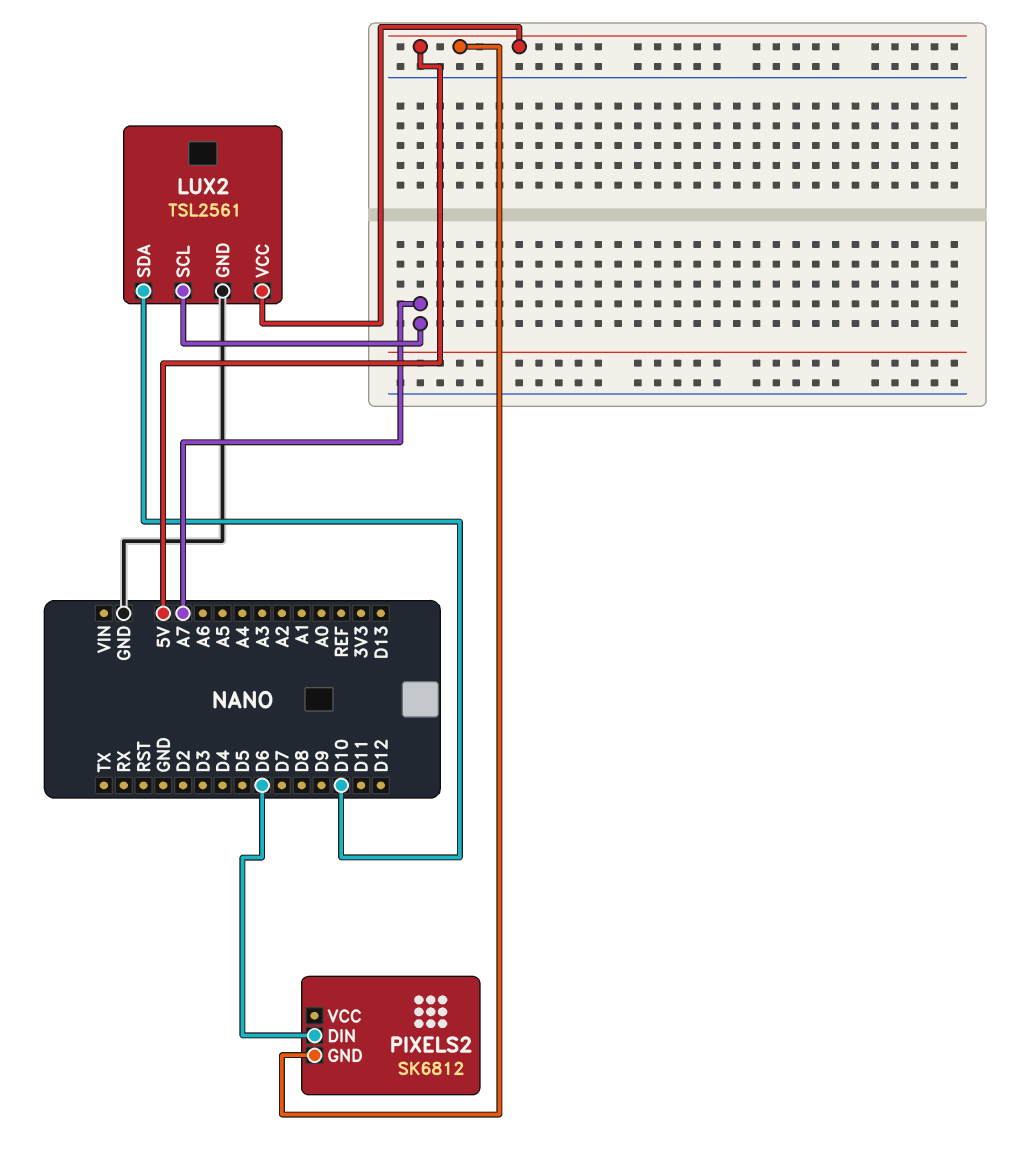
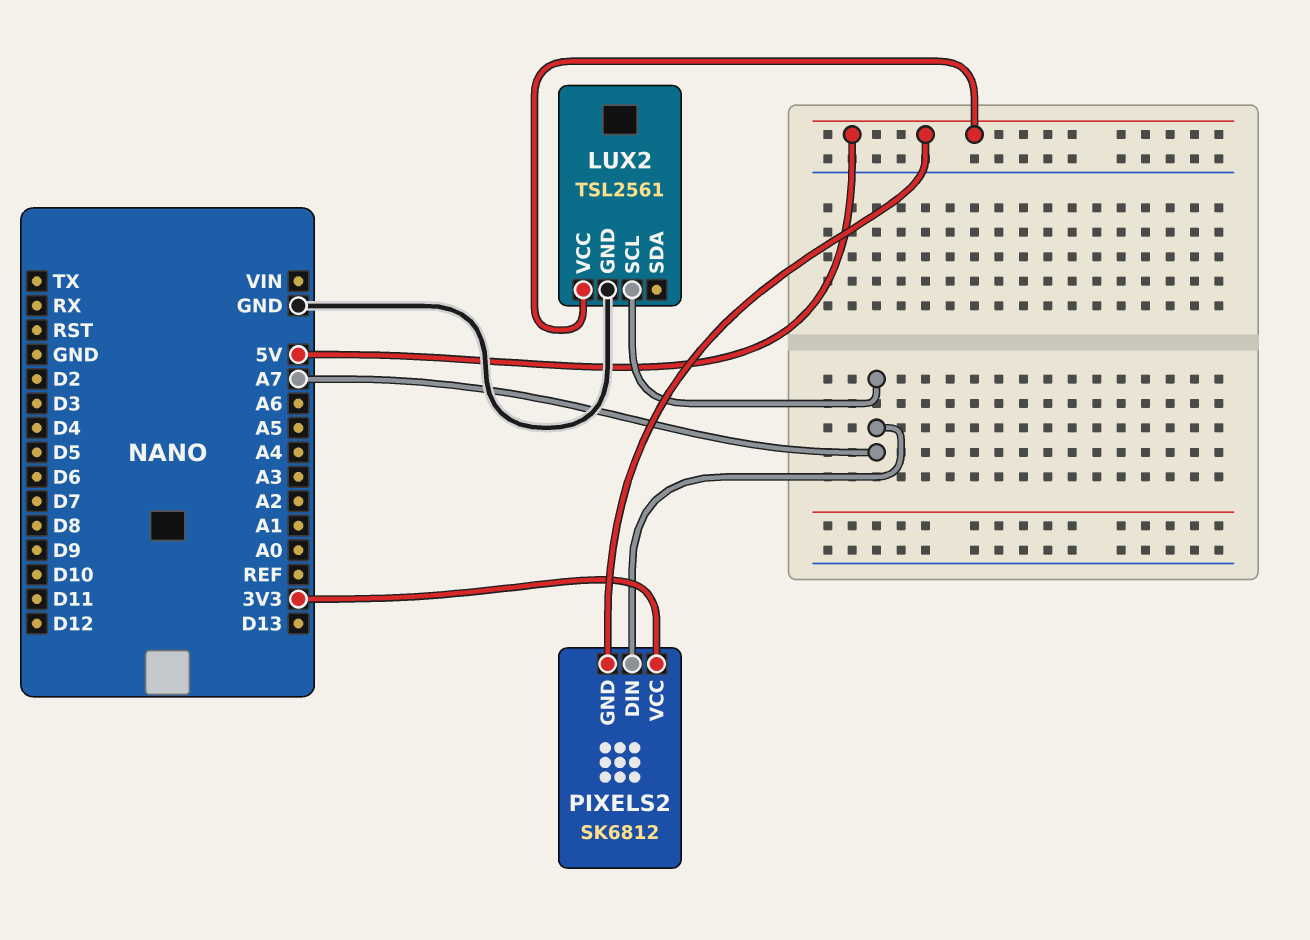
LUX2 pin SDA: D10 -> none
PIXELS2 pin DIN: D6 -> A7
PIXELS2 pin VCC: none -> 3V3

